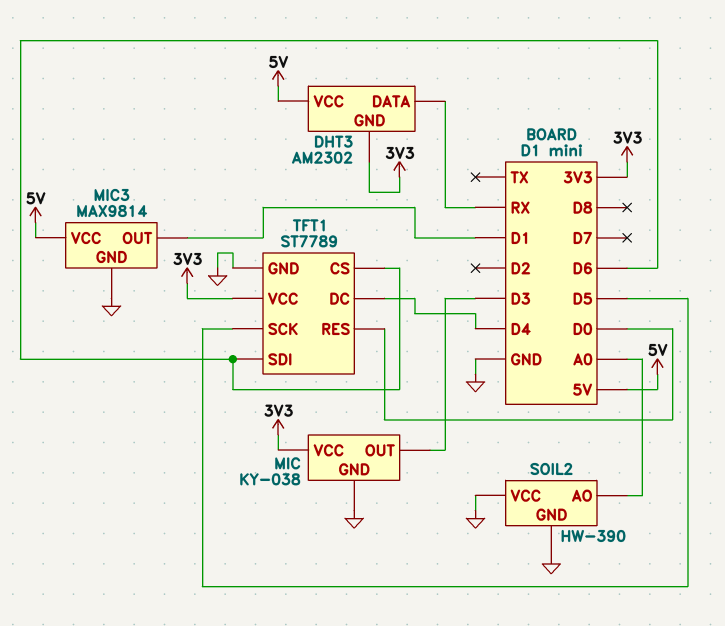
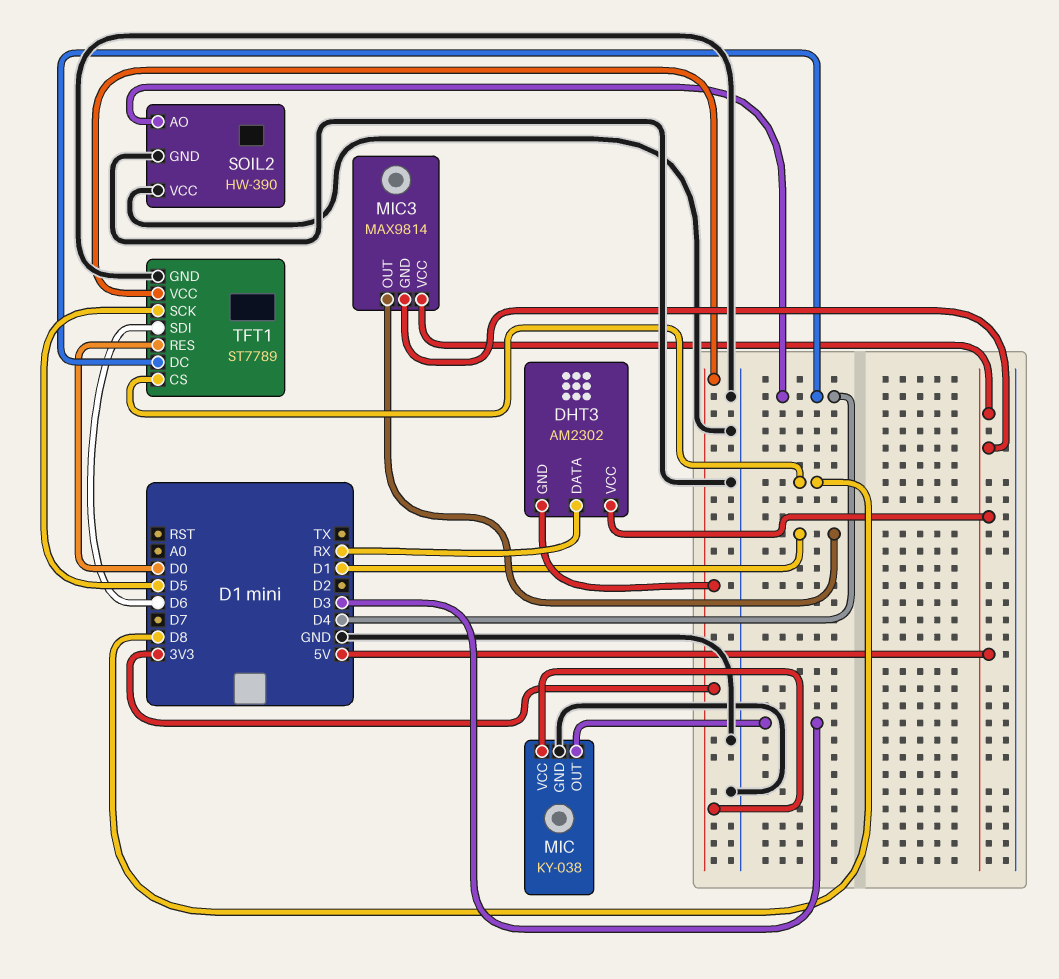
MIC3 pin GND: GND -> 5V
SOIL2 pin AO: A0 -> D4
TFT1 pin CS: D6 -> D8

